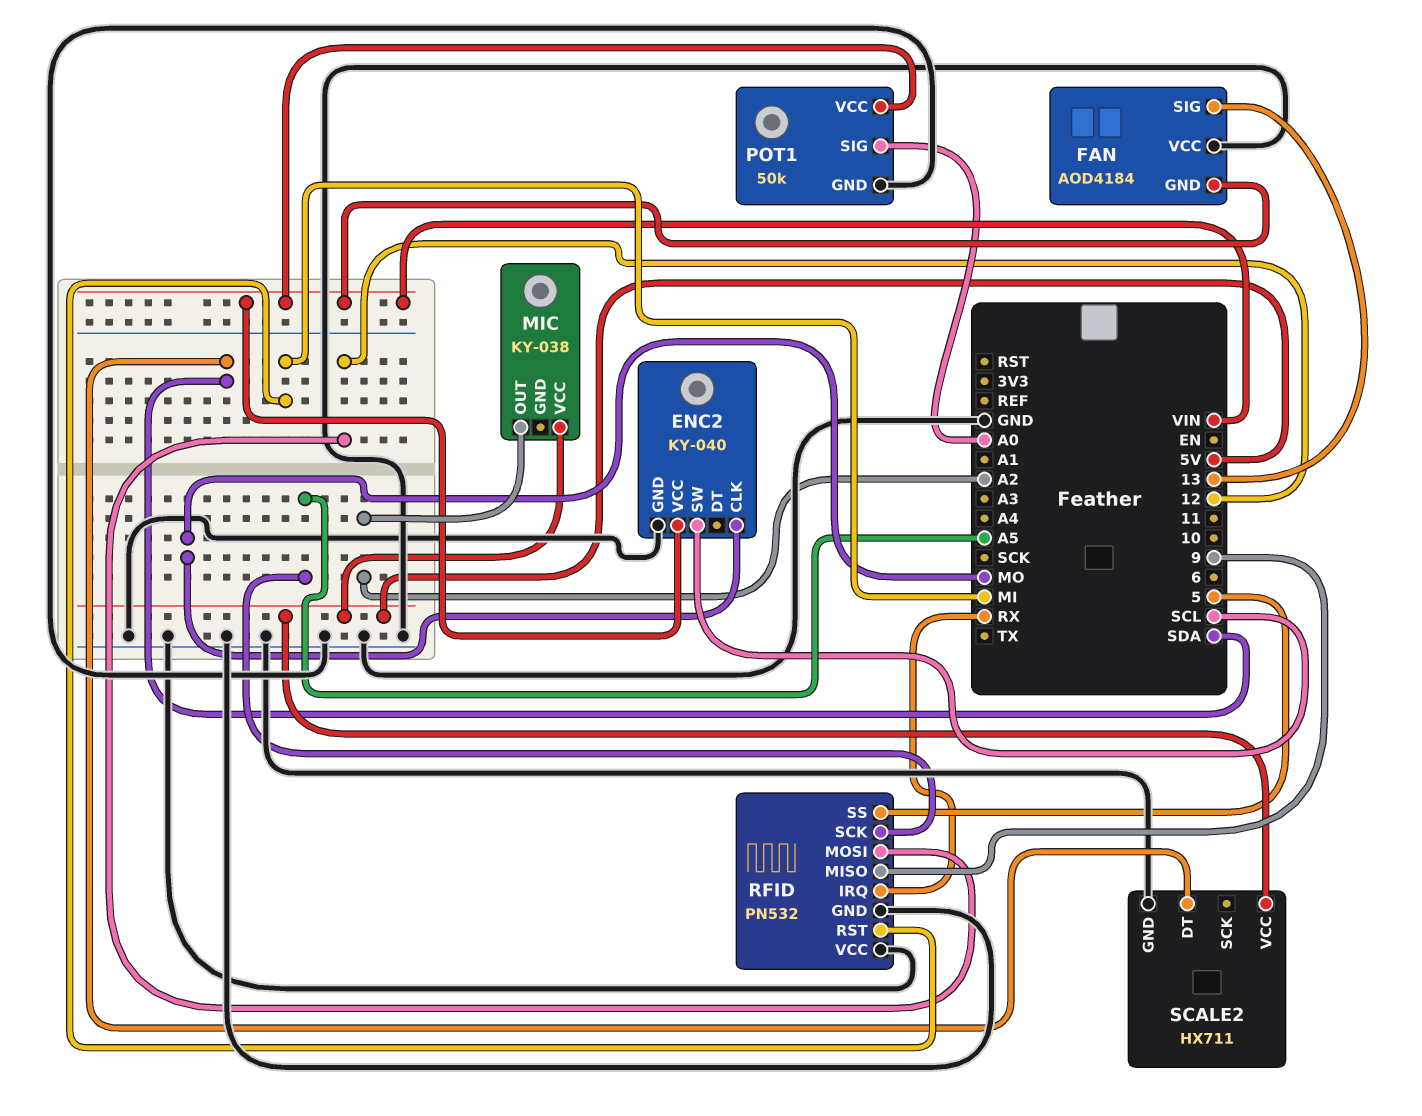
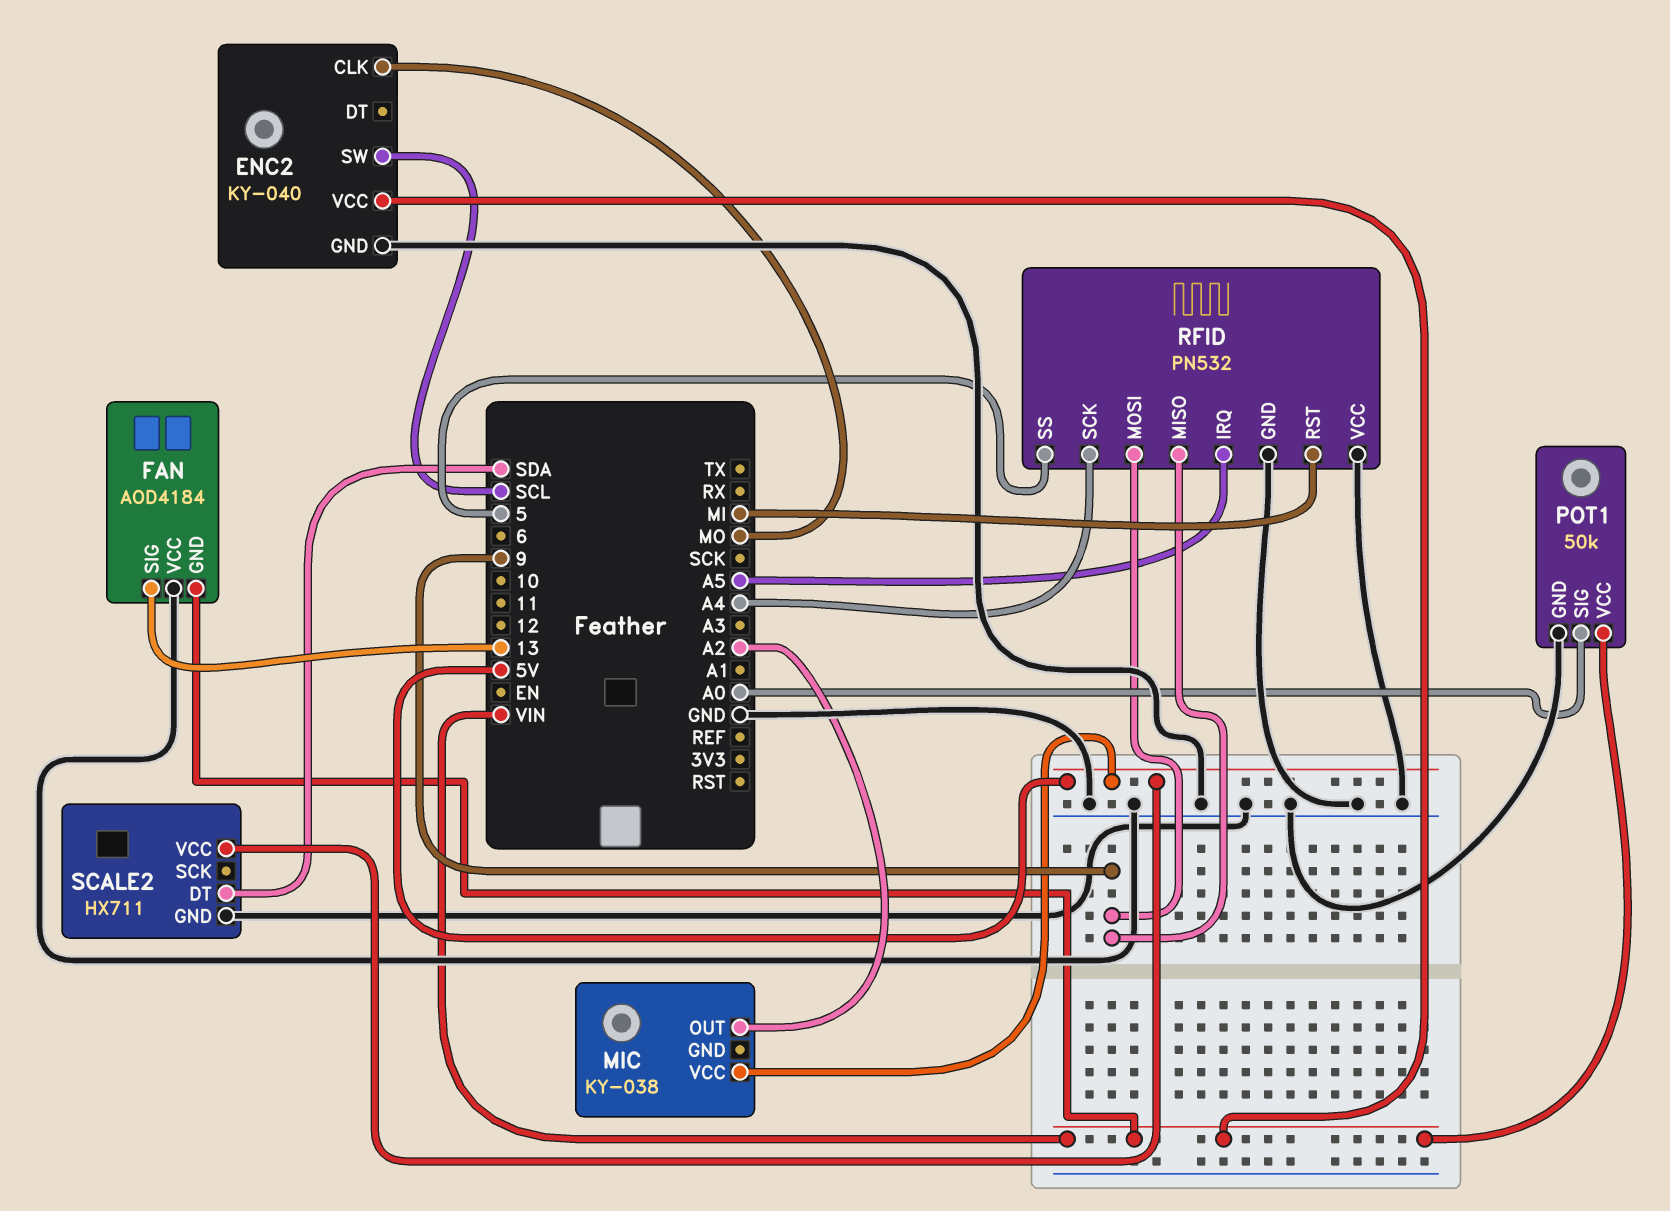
RFID pin IRQ: RX -> A5
RFID pin MOSI: 12 -> 9
RFID pin SCK: A5 -> A4

